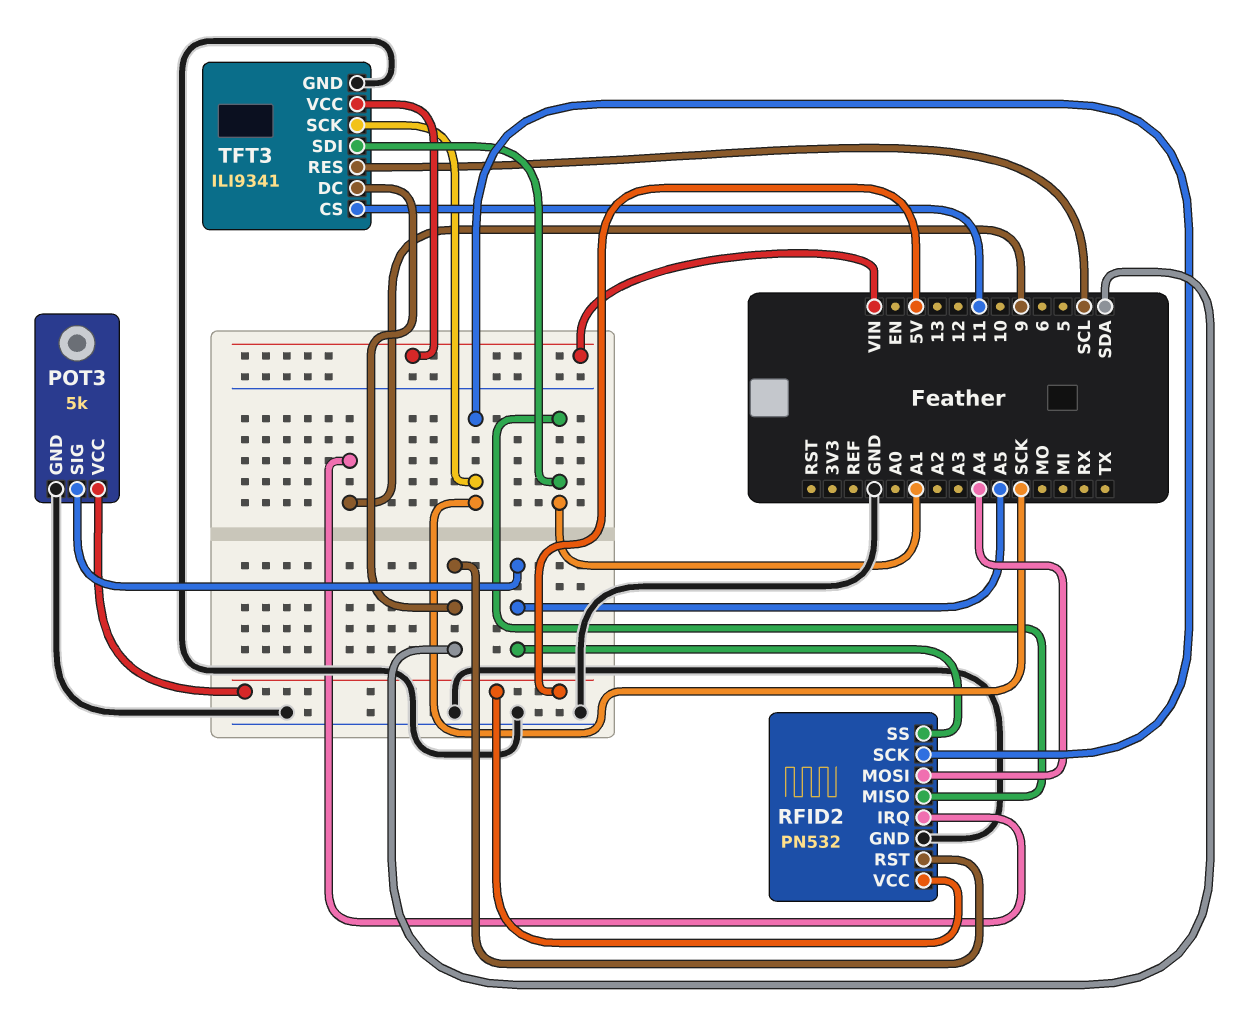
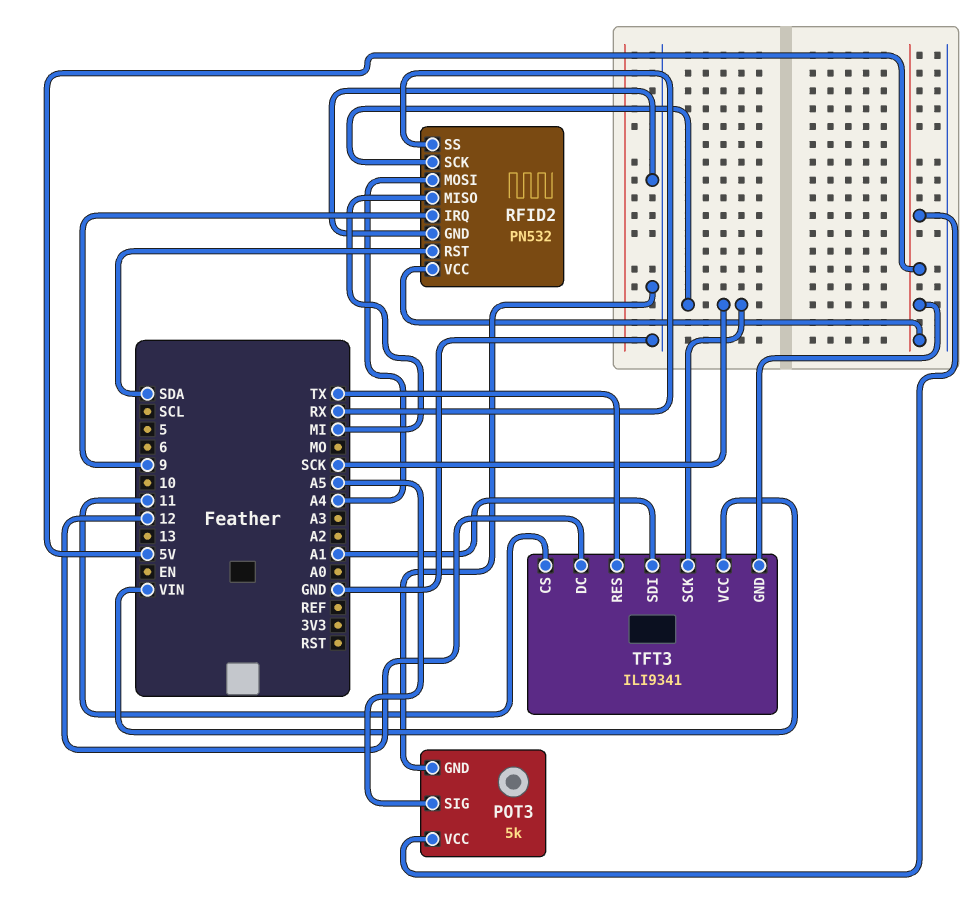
RFID2 pin MISO: A1 -> MI
RFID2 pin SS: A5 -> RX
TFT3 pin DC: SDA -> 12
TFT3 pin GND: GND -> 5V
TFT3 pin RES: SCL -> TX

